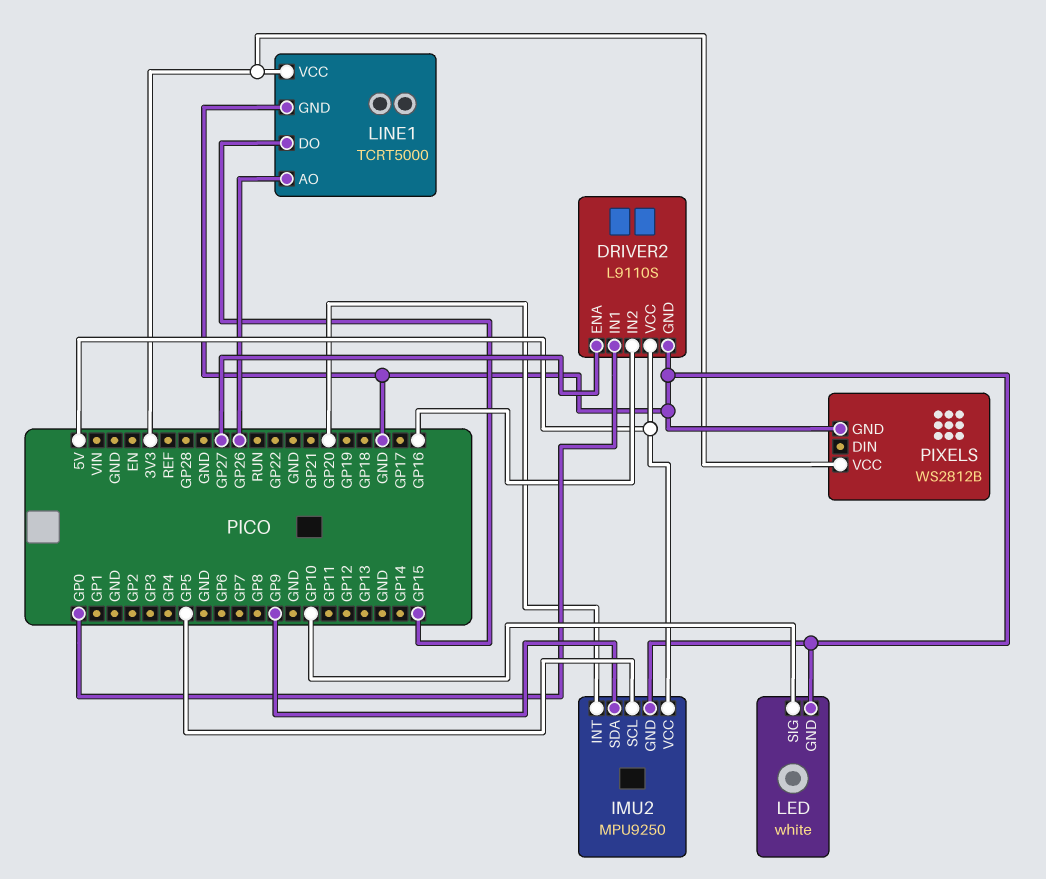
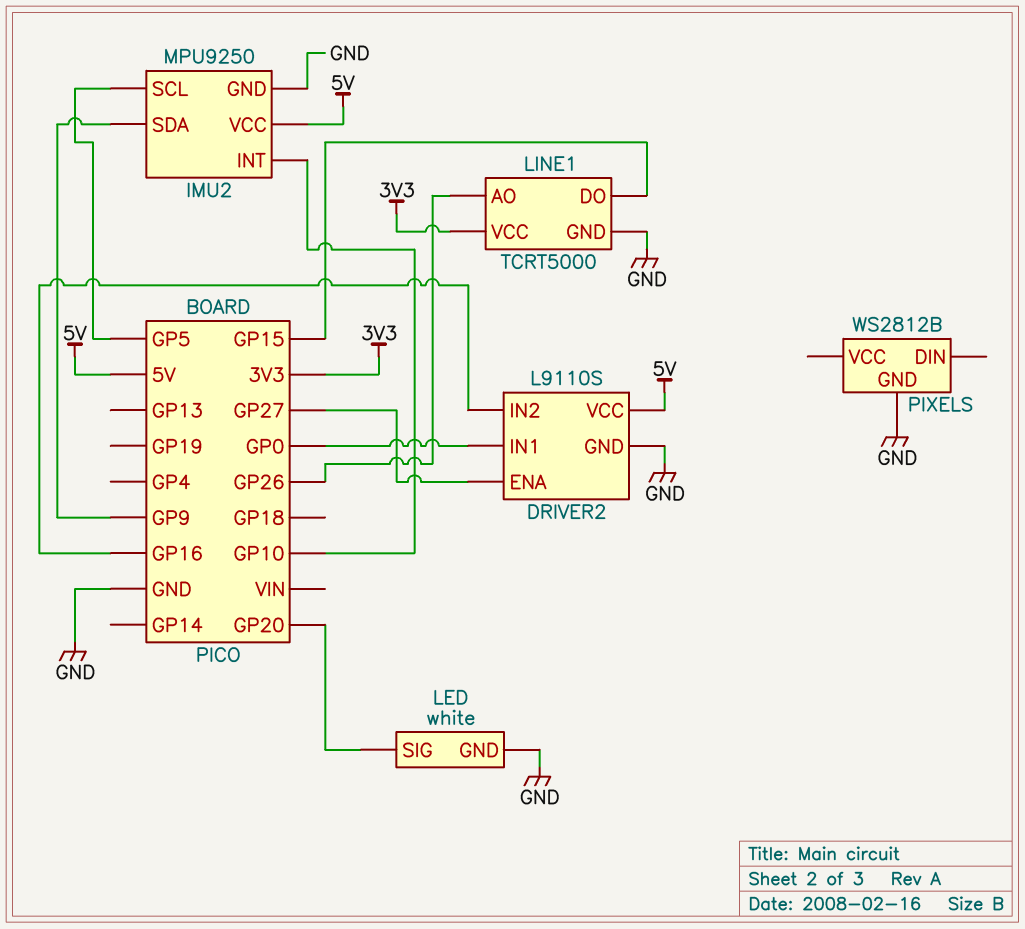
IMU2 pin INT: GP20 -> GP10
LED pin SIG: GP10 -> GP20
PIXELS pin VCC: 3V3 -> none

